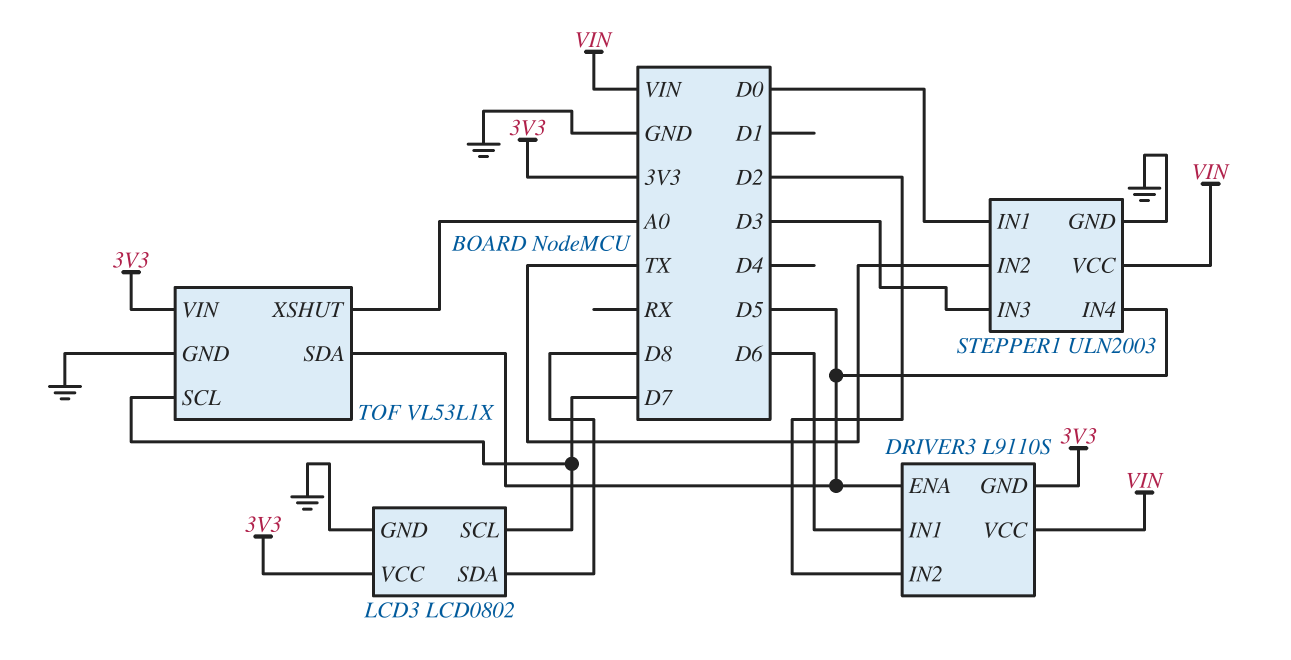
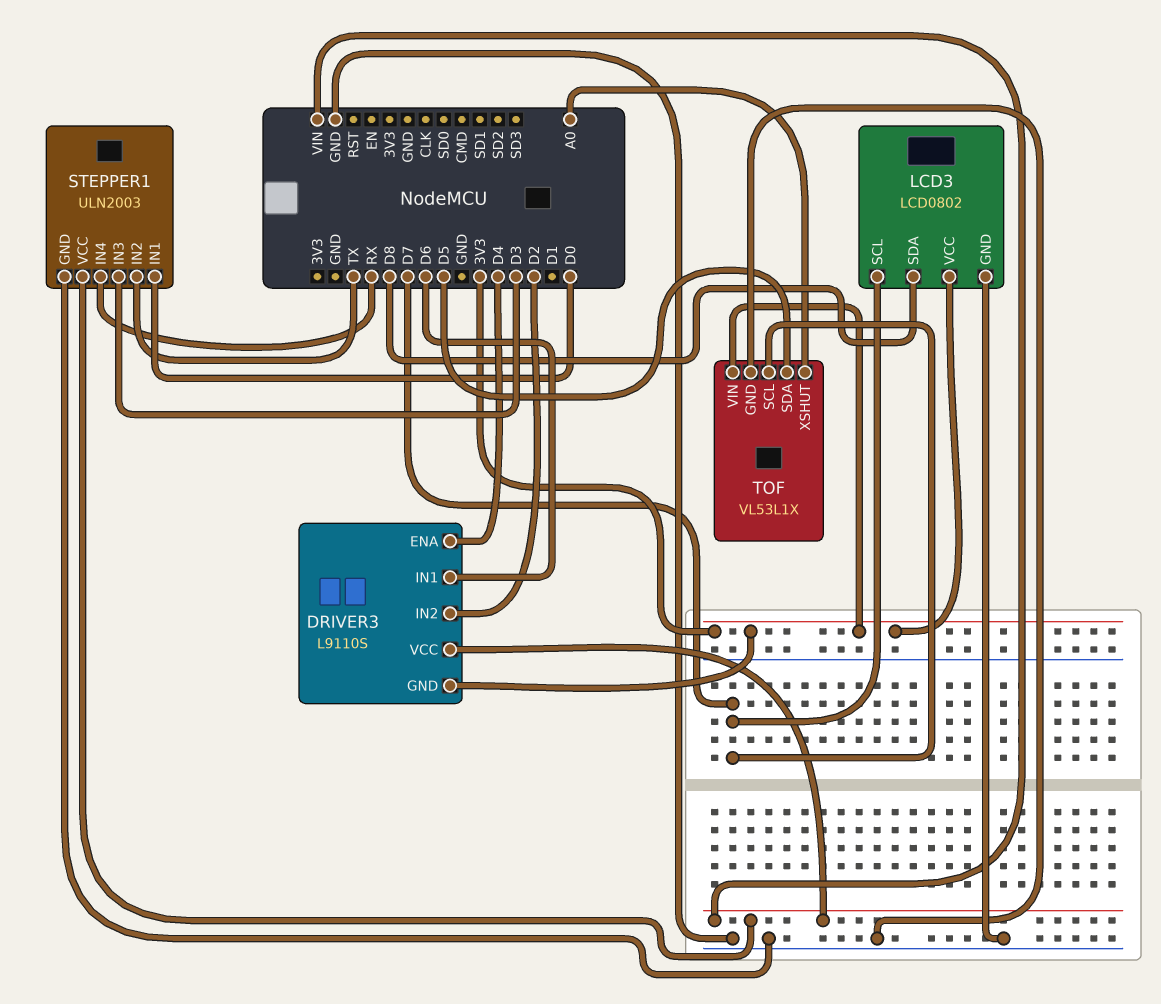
DRIVER3 pin ENA: D5 -> D4
STEPPER1 pin IN4: D5 -> RX

